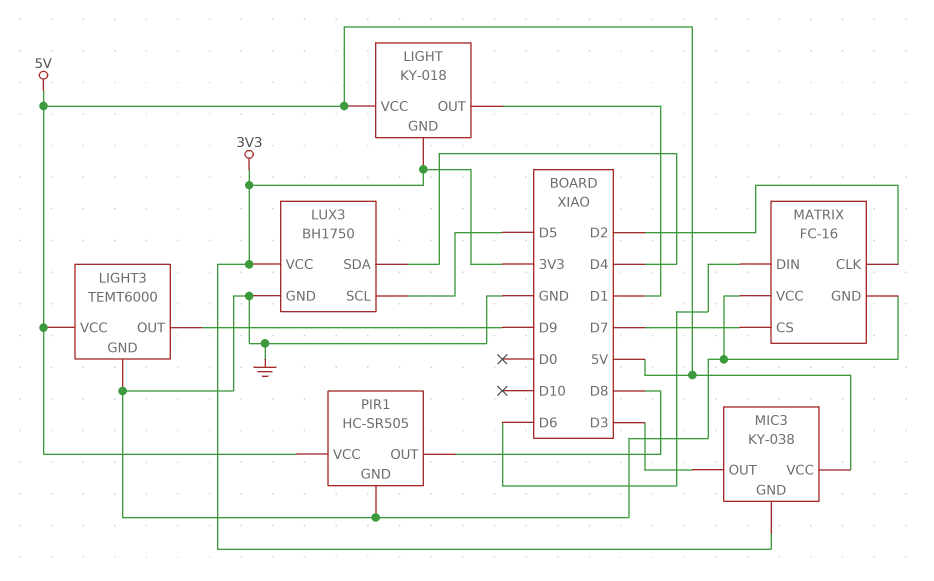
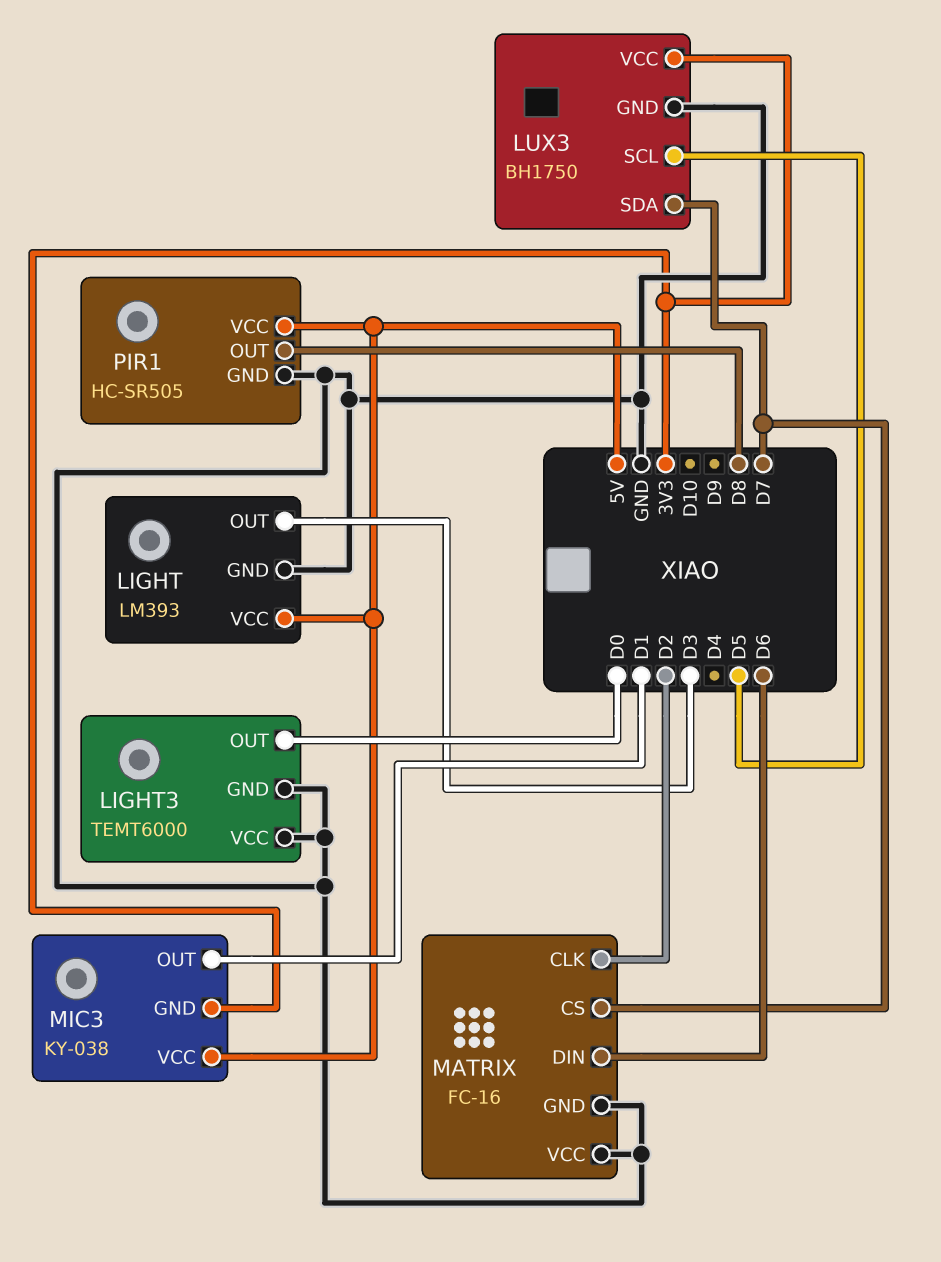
LIGHT: KY-018 -> LM393
LIGHT pin GND: 3V3 -> GND
LIGHT pin OUT: D1 -> D3
LIGHT3 pin OUT: D9 -> D0
LIGHT3 pin VCC: 5V -> GND
LUX3 pin SDA: D4 -> D7
MIC3 pin OUT: D3 -> D1

